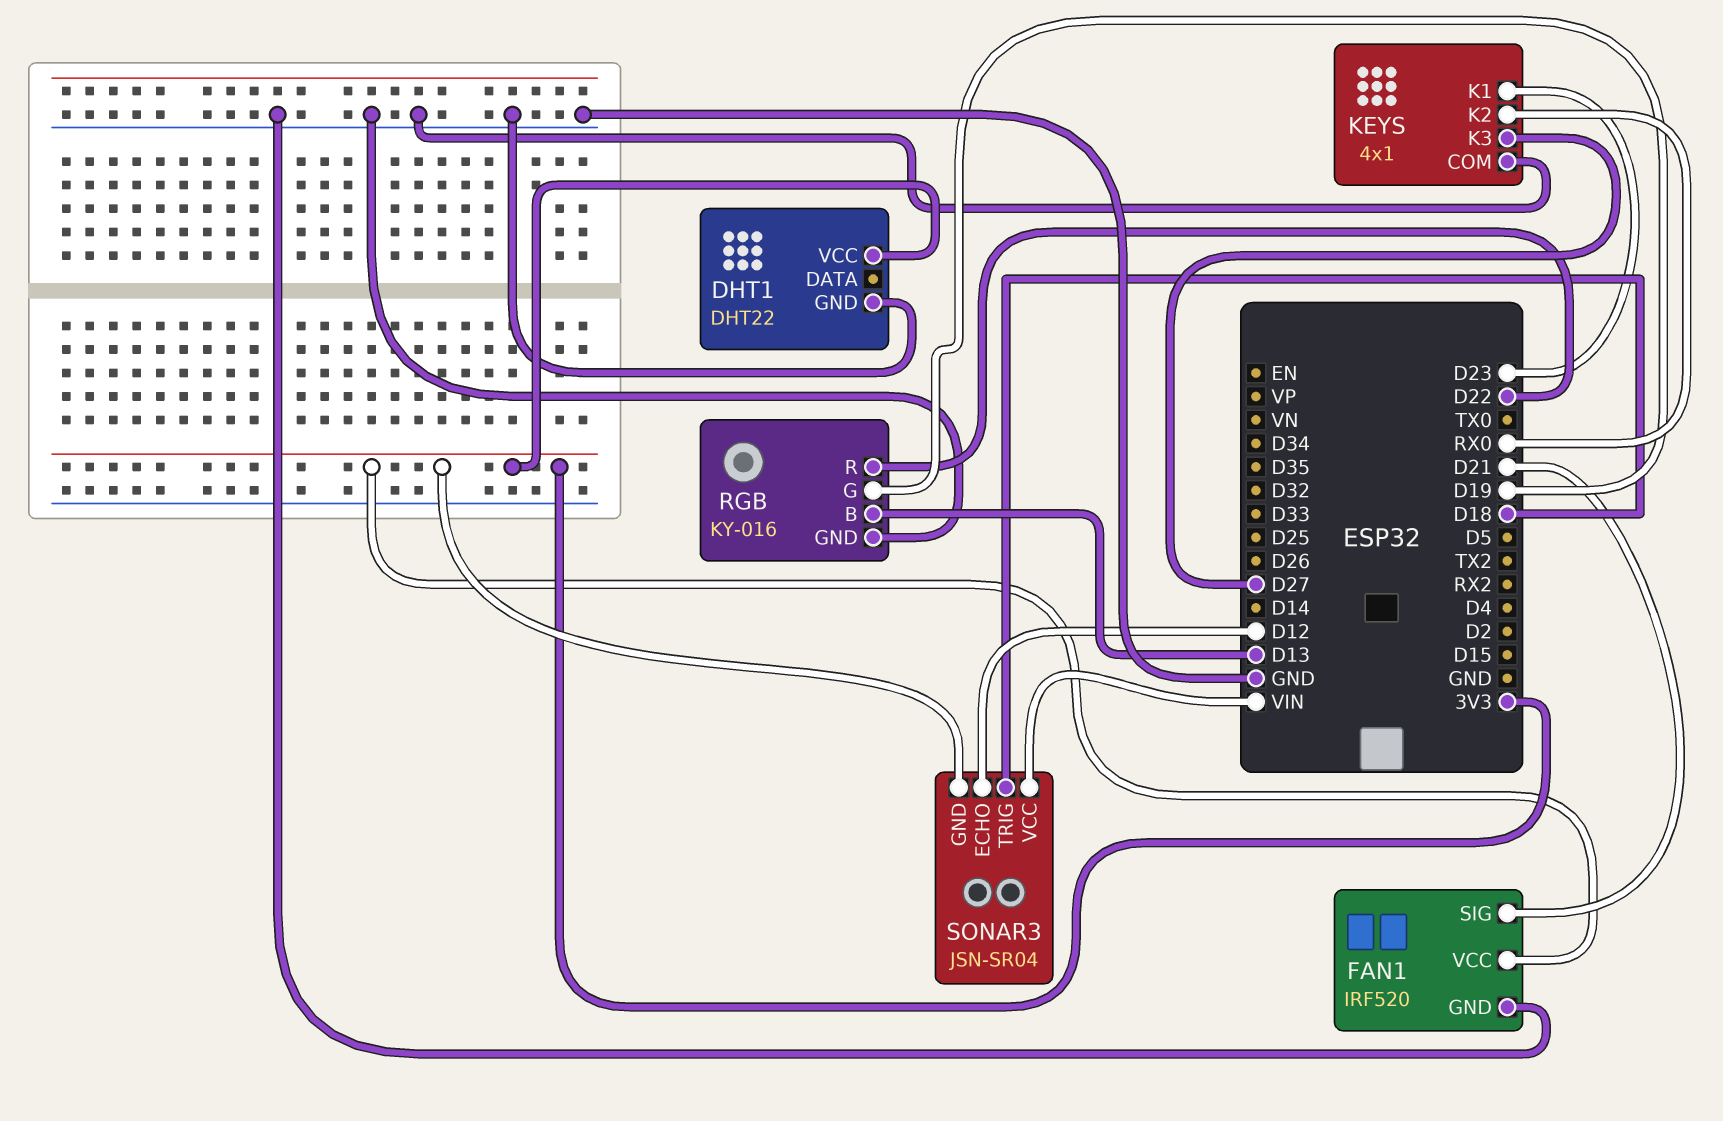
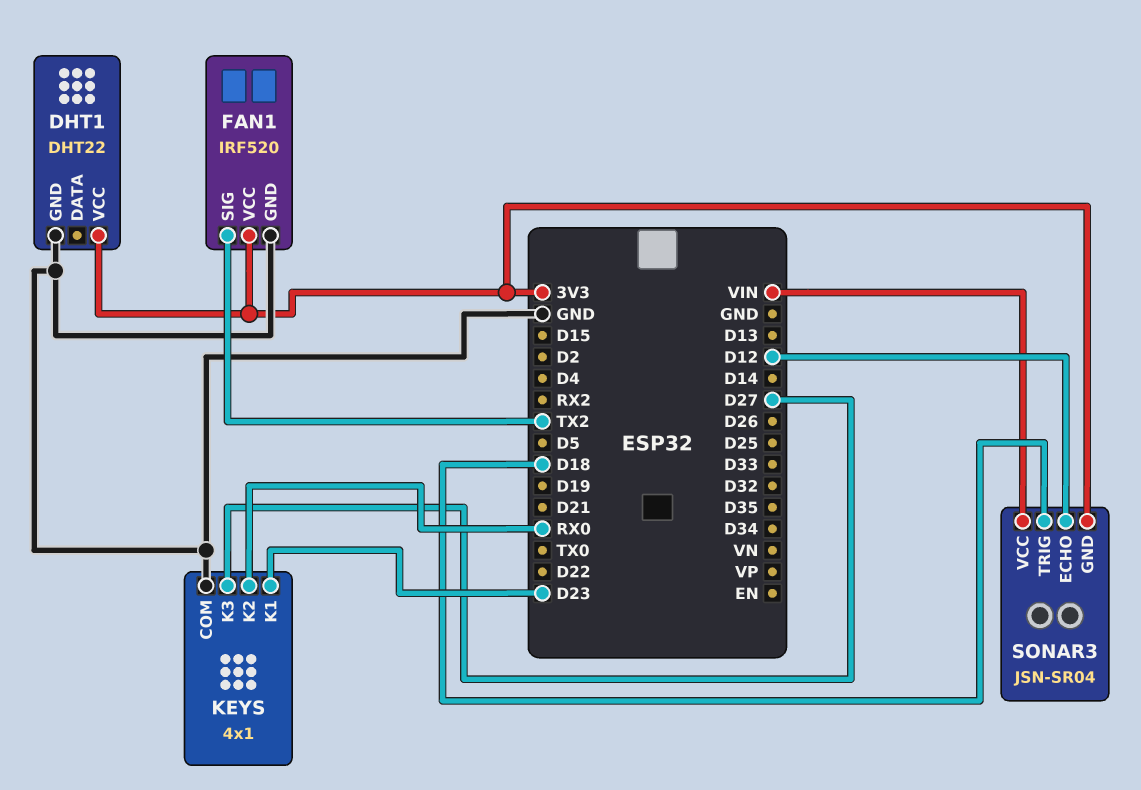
FAN1 pin SIG: D21 -> TX2
RGB: KY-016 -> none
RGB pin B: D13 -> none
RGB pin G: D19 -> none
RGB pin GND: GND -> none
RGB pin R: D22 -> none

